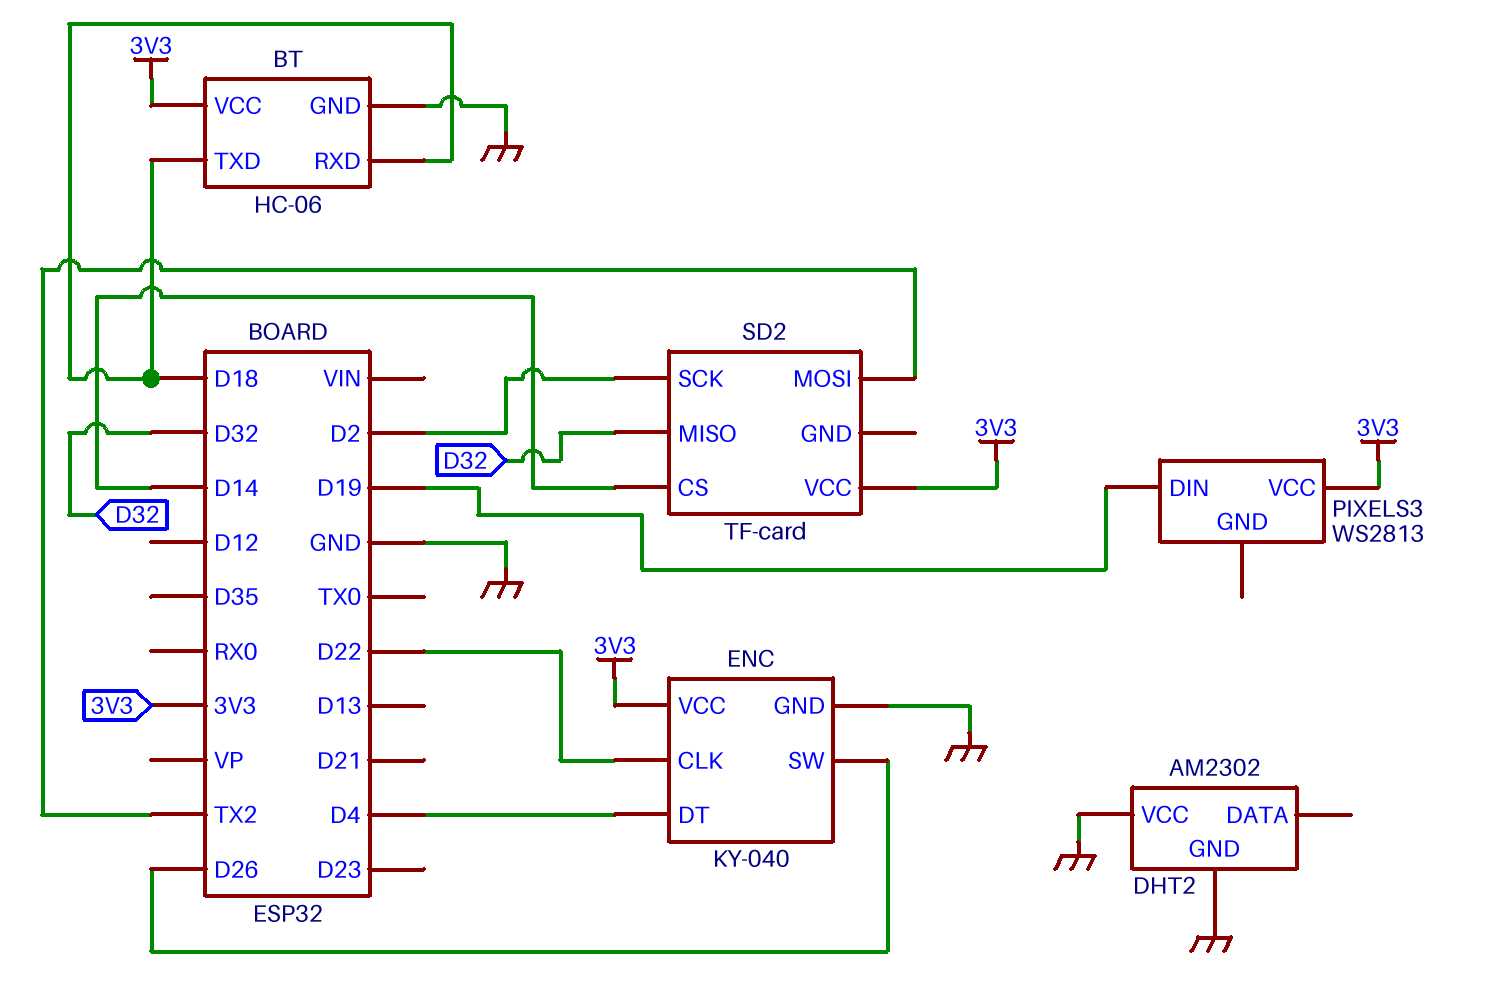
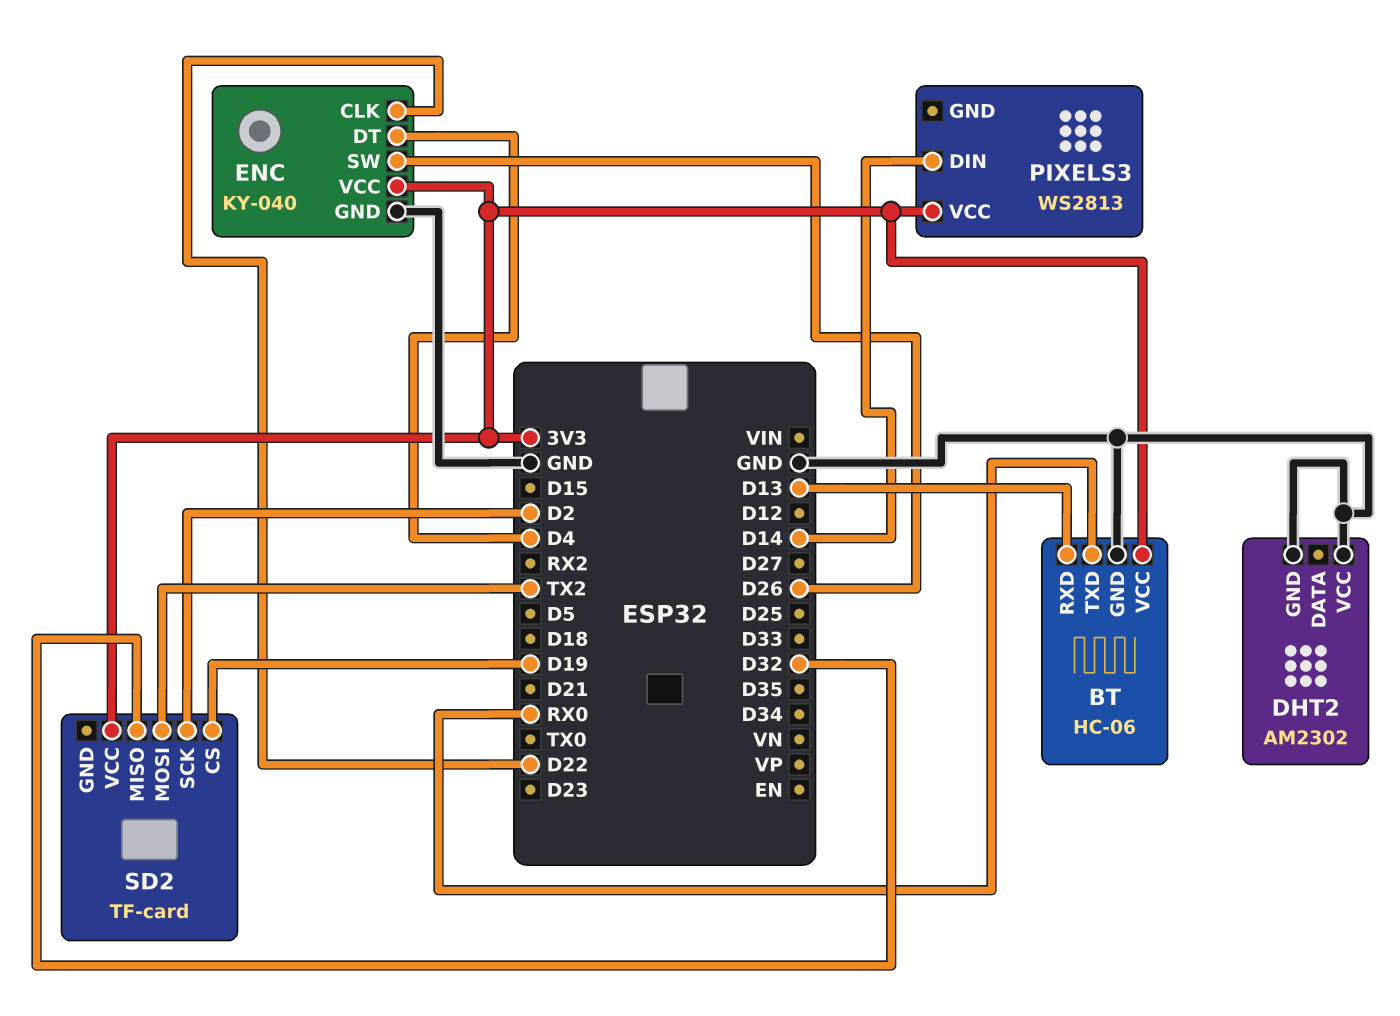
BT pin RXD: D18 -> D13
BT pin TXD: D18 -> RX0
PIXELS3 pin DIN: D19 -> D14
SD2 pin CS: D14 -> D19

